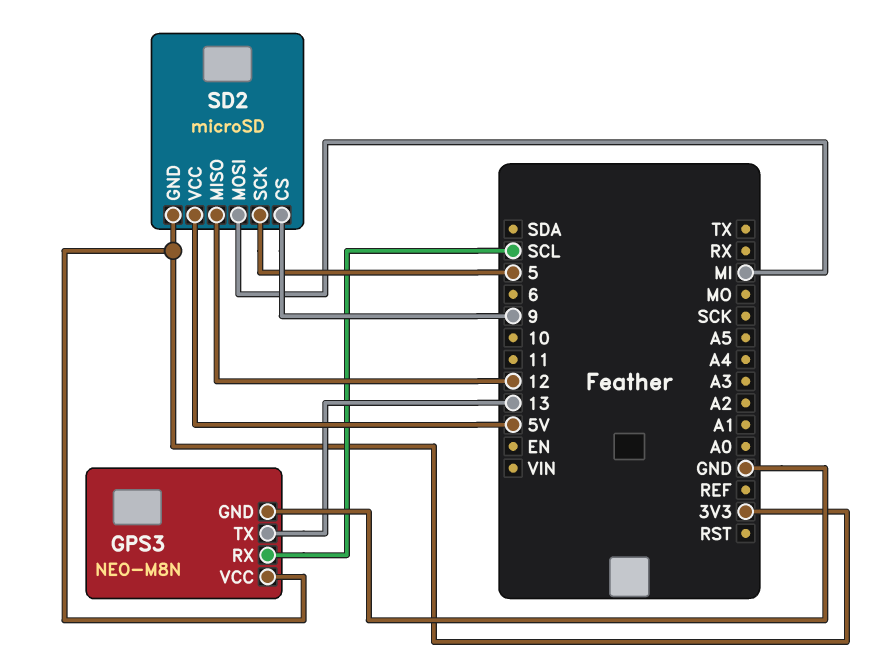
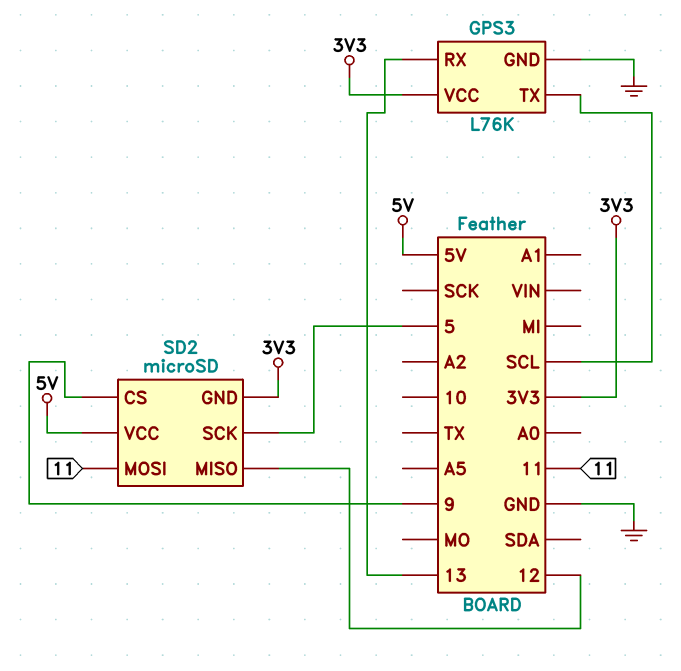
GPS3: NEO-M8N -> L76K
GPS3 pin RX: SCL -> 13
GPS3 pin TX: 13 -> SCL
SD2 pin MOSI: MI -> 11

